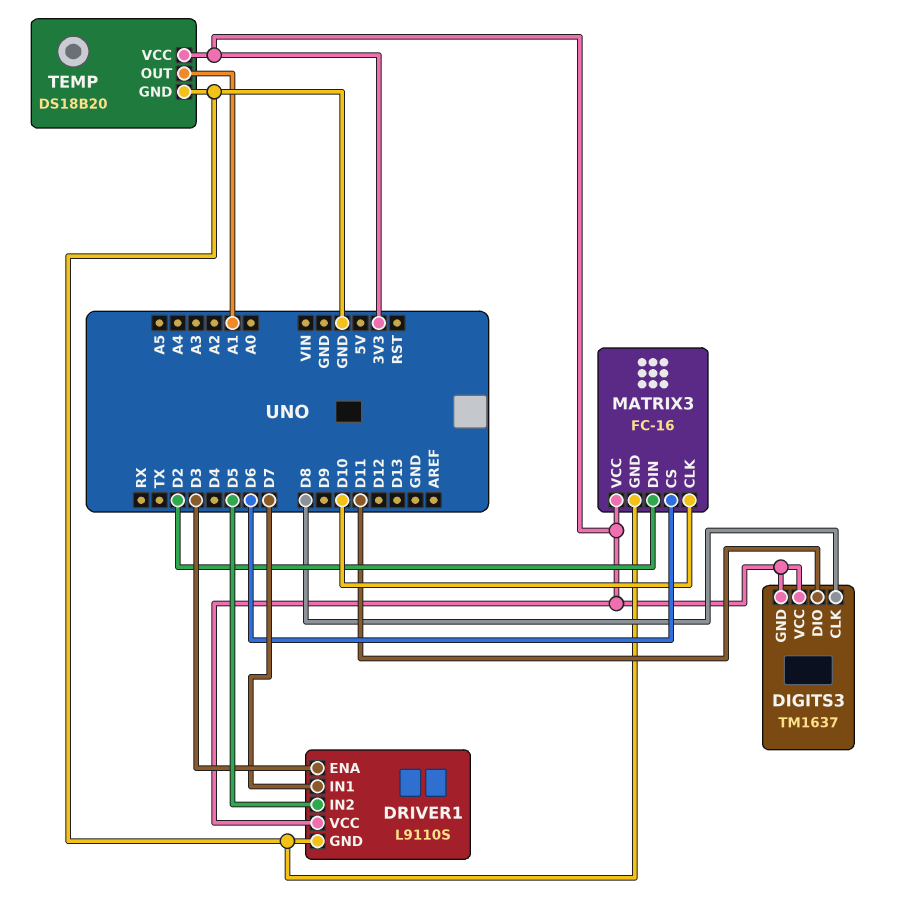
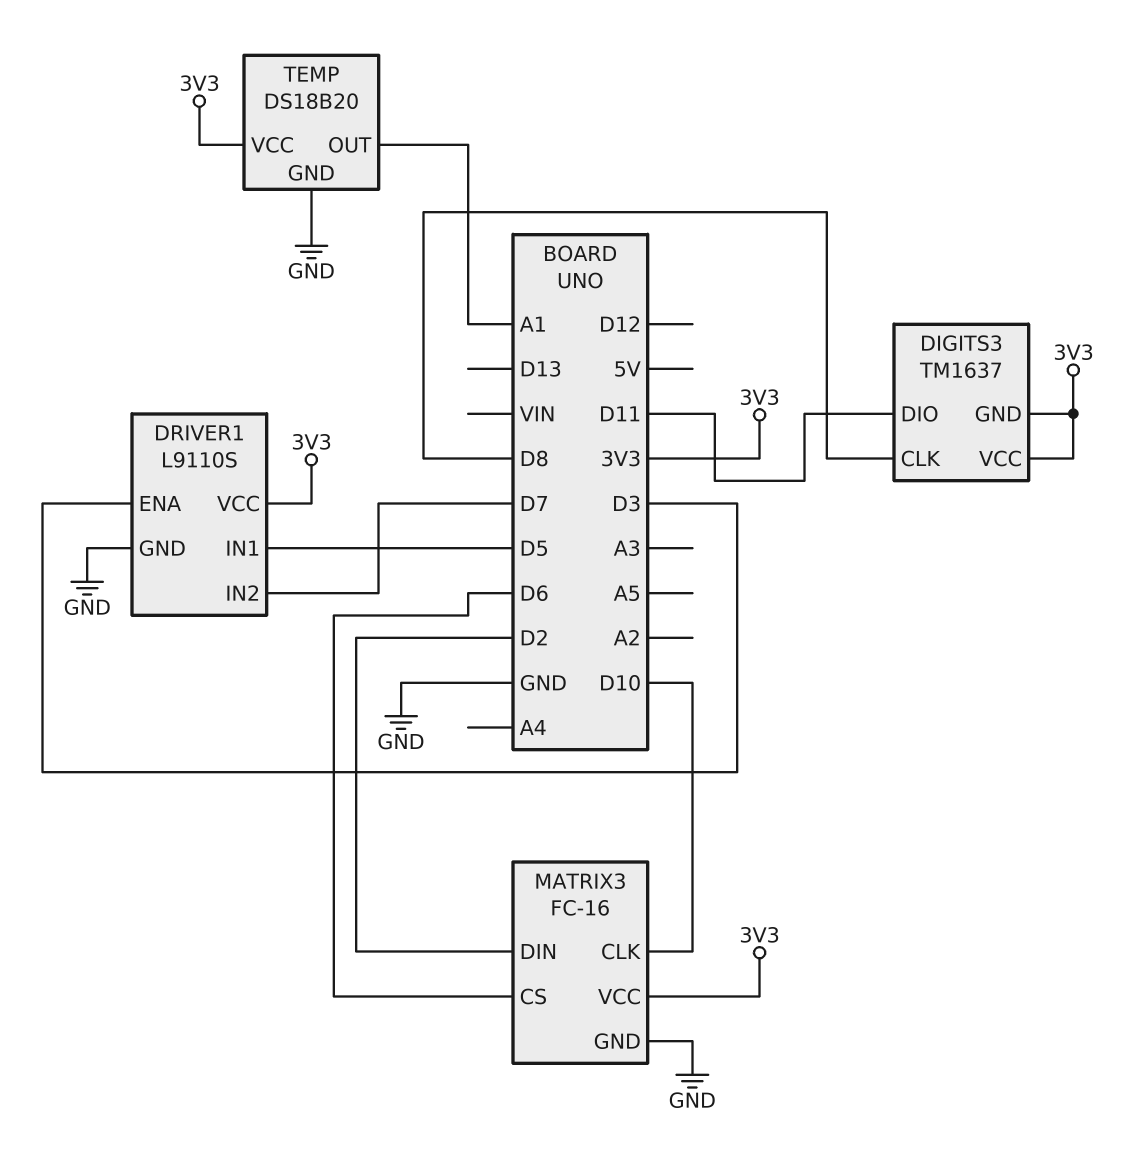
DRIVER1 pin IN1: D7 -> D5
DRIVER1 pin IN2: D5 -> D7

